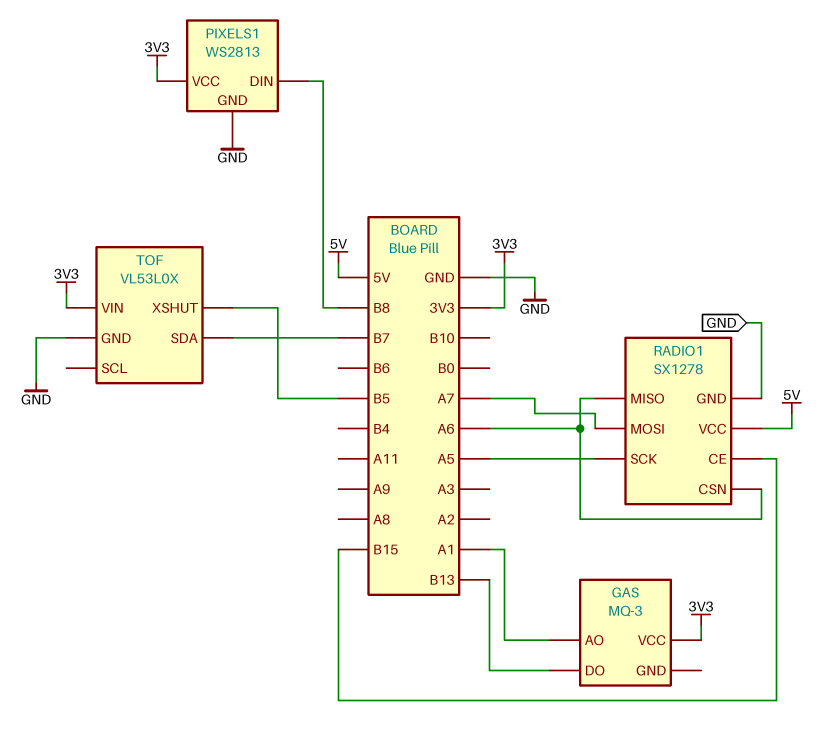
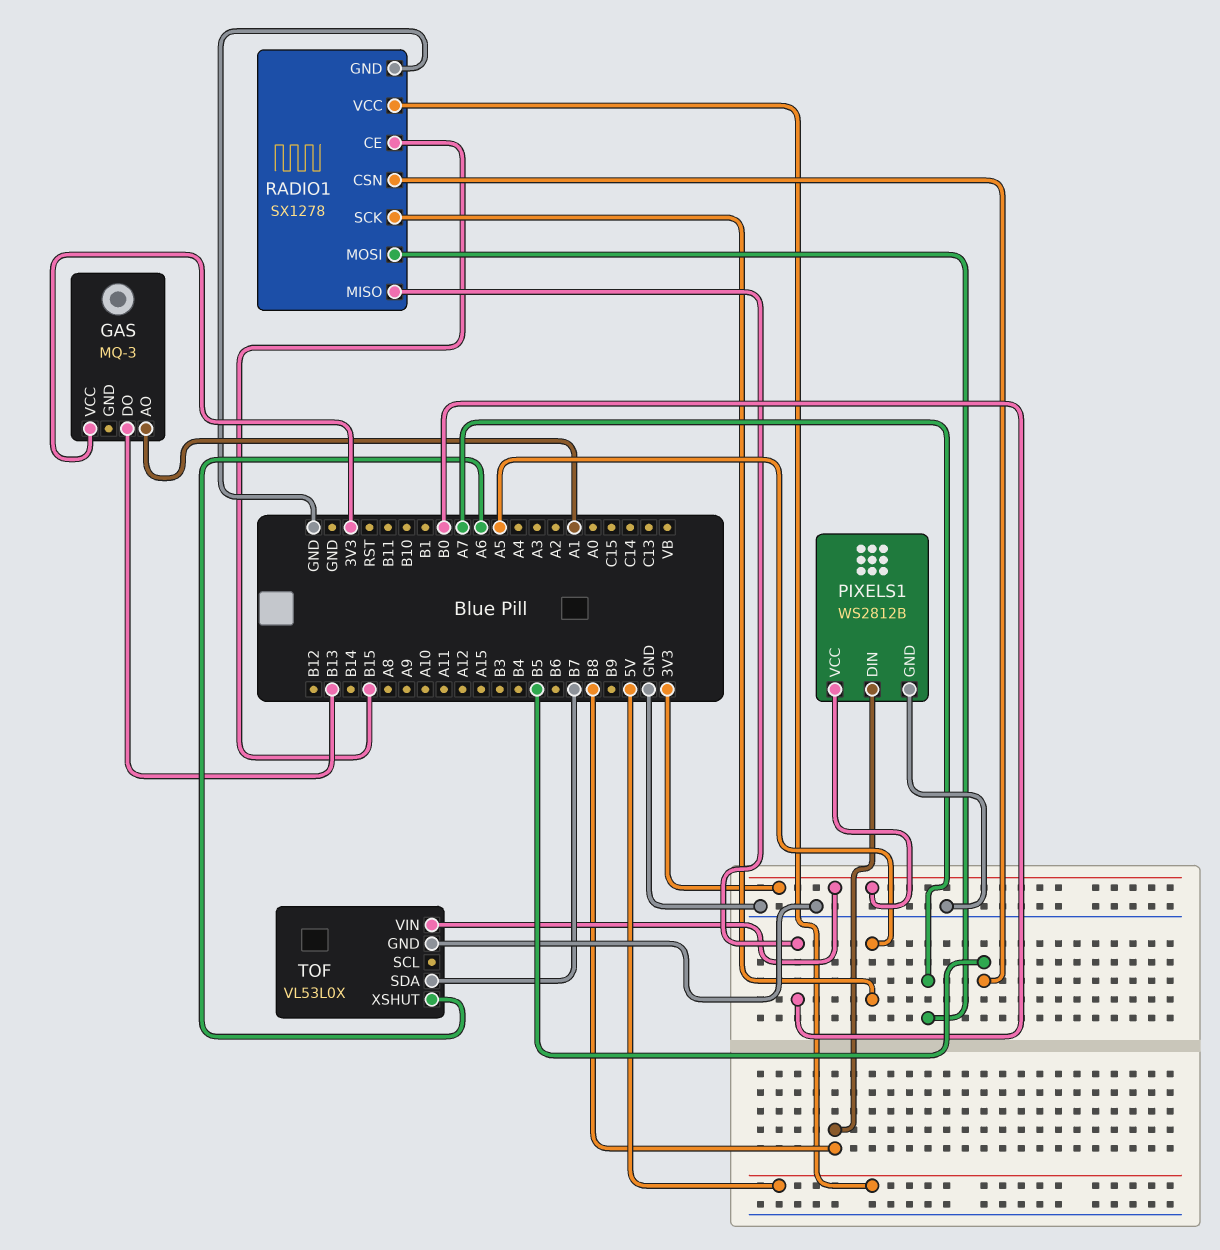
PIXELS1: WS2813 -> WS2812B
RADIO1 pin CSN: A6 -> B5
RADIO1 pin MISO: A6 -> B0
TOF pin XSHUT: B5 -> A6

